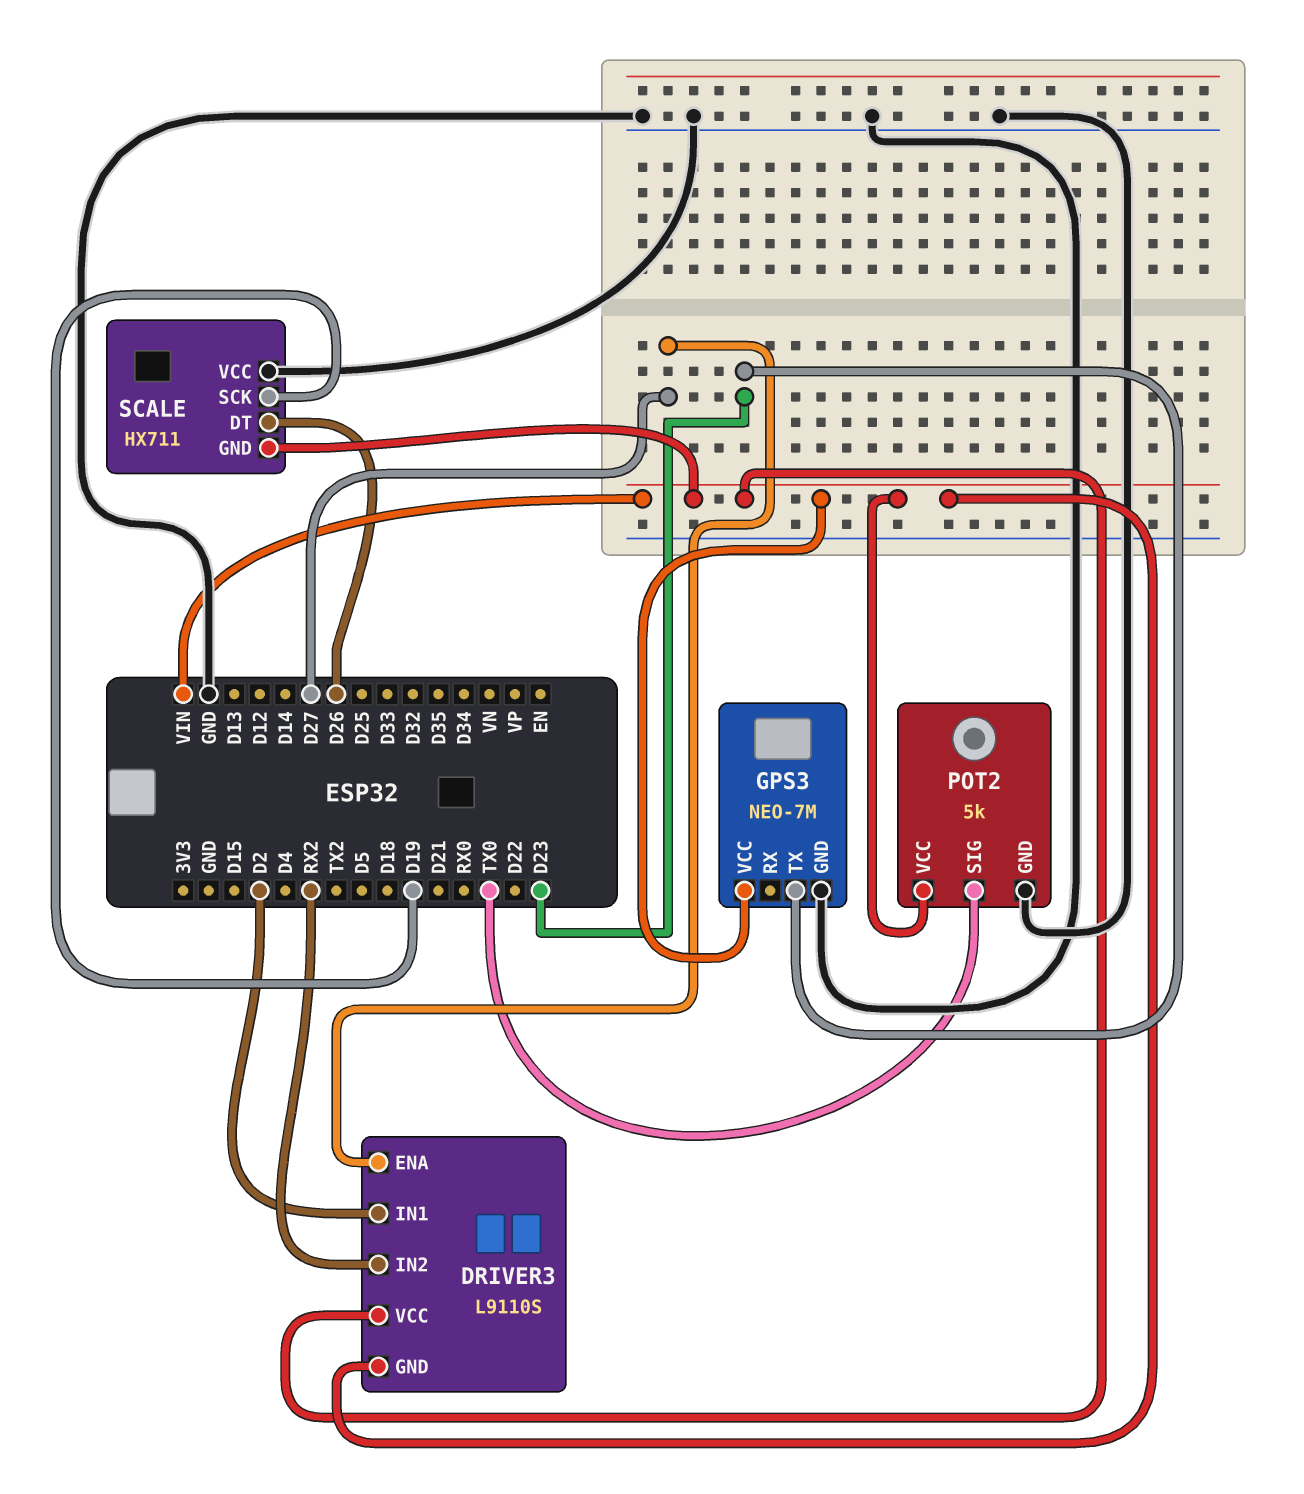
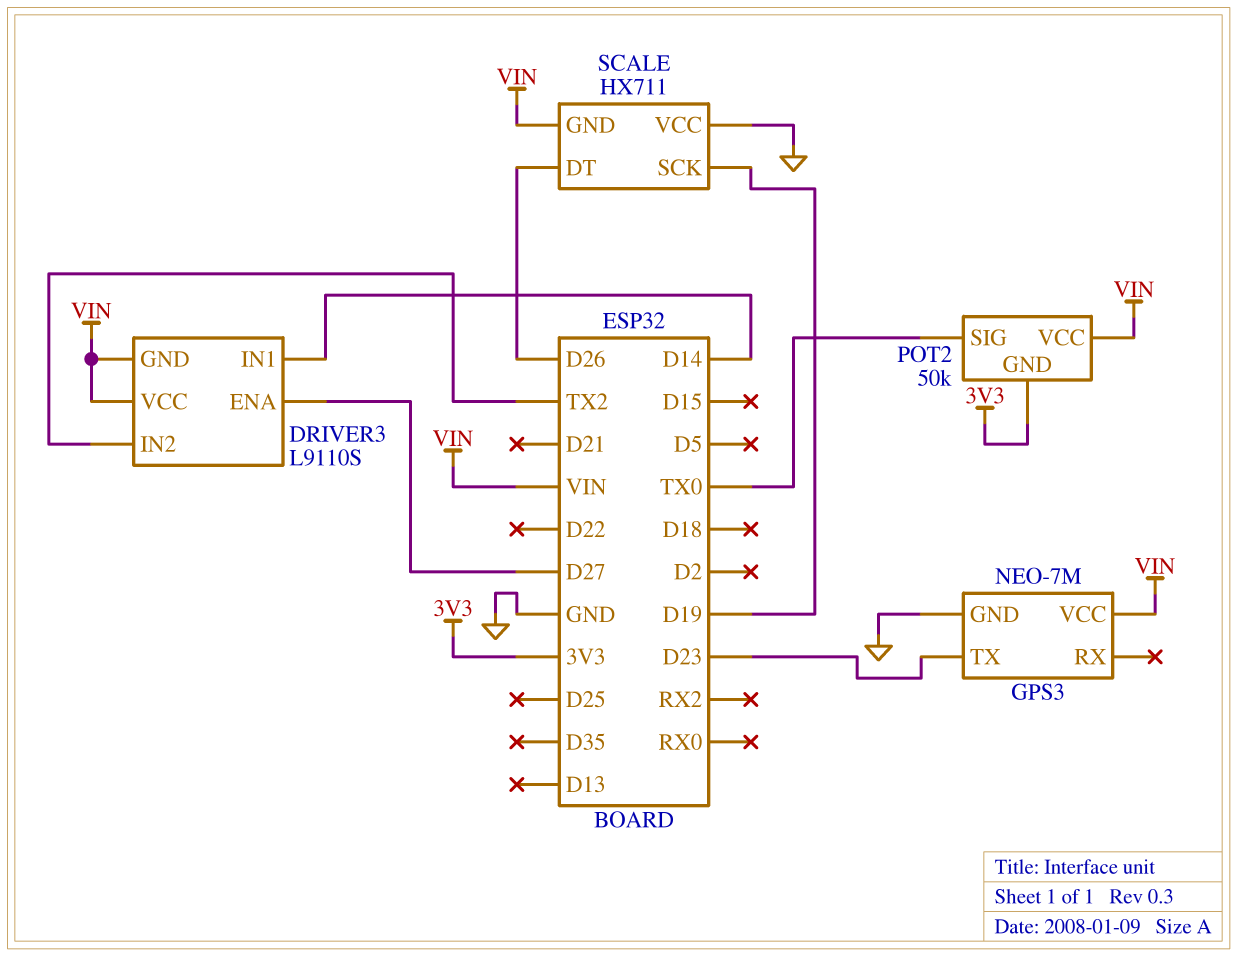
DRIVER3 pin IN1: D2 -> D14
DRIVER3 pin IN2: RX2 -> TX2
POT2: 5k -> 50k
POT2 pin GND: GND -> 3V3

